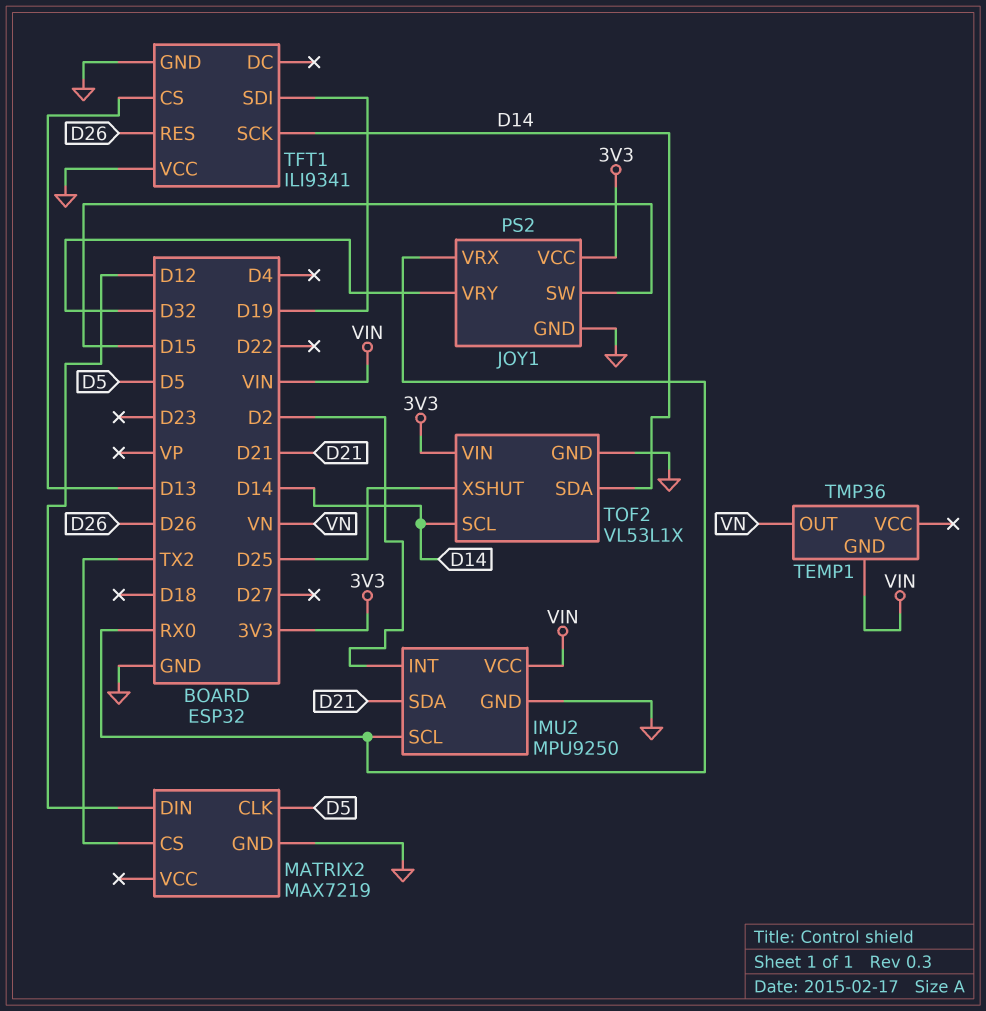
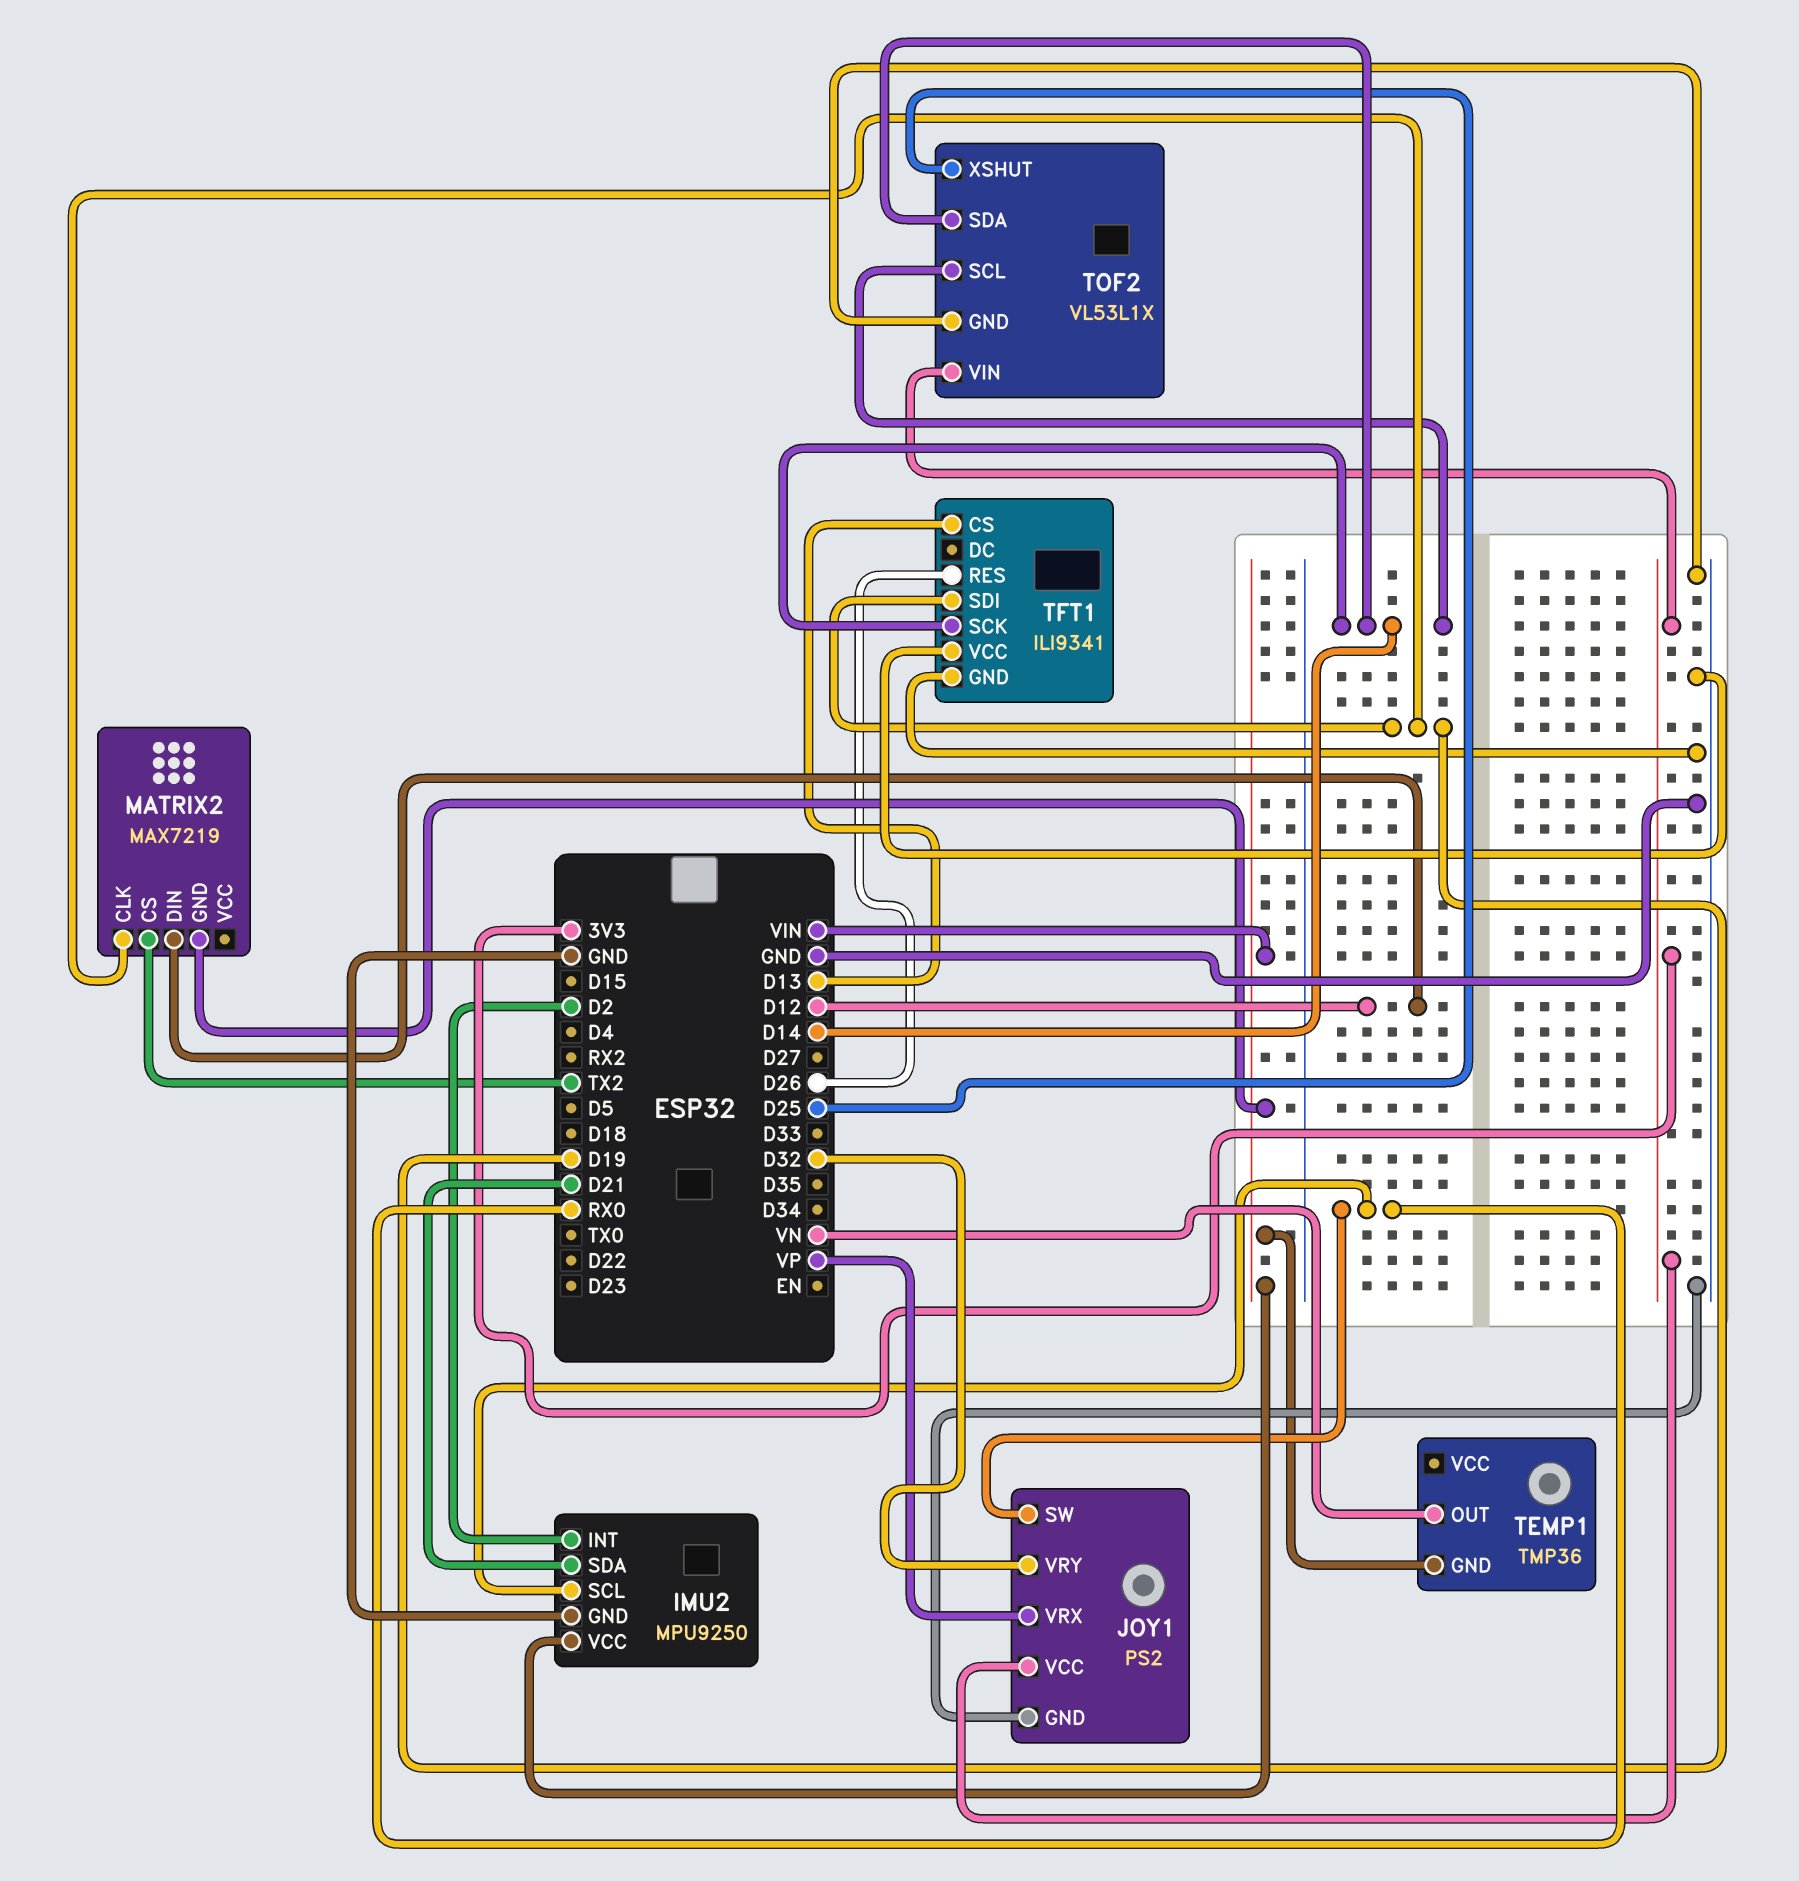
JOY1 pin SW: D15 -> RX0
JOY1 pin VRX: RX0 -> VP
MATRIX2 pin CLK: D5 -> D19
MATRIX2 pin GND: GND -> VIN

